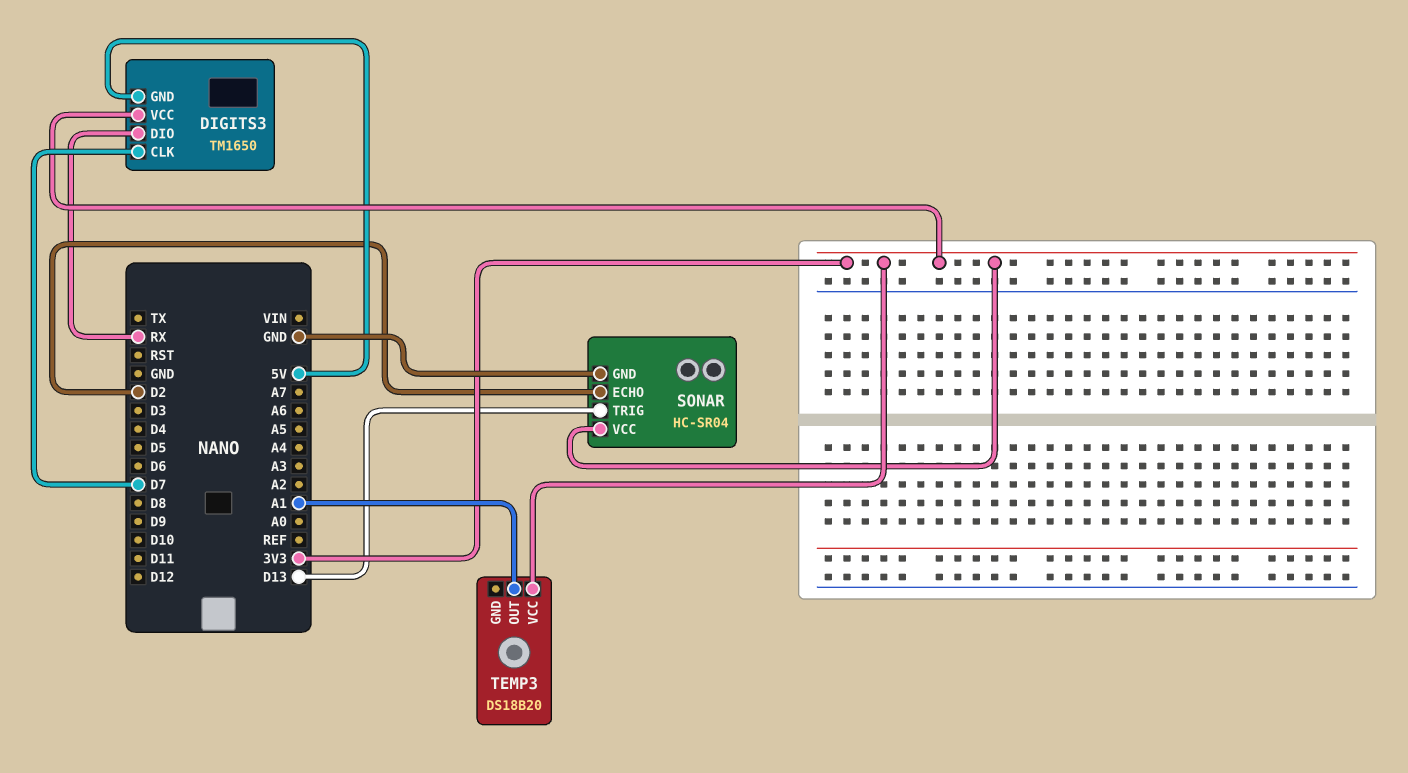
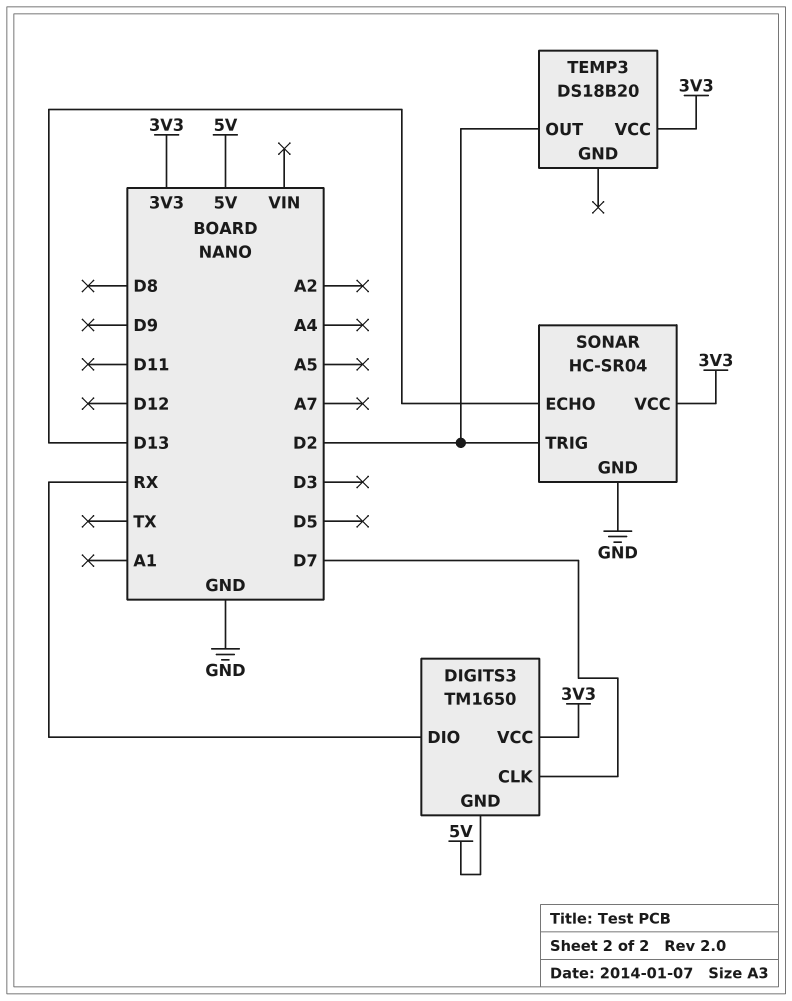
SONAR pin ECHO: D2 -> D13
SONAR pin TRIG: D13 -> D2
TEMP3 pin OUT: A1 -> D2

